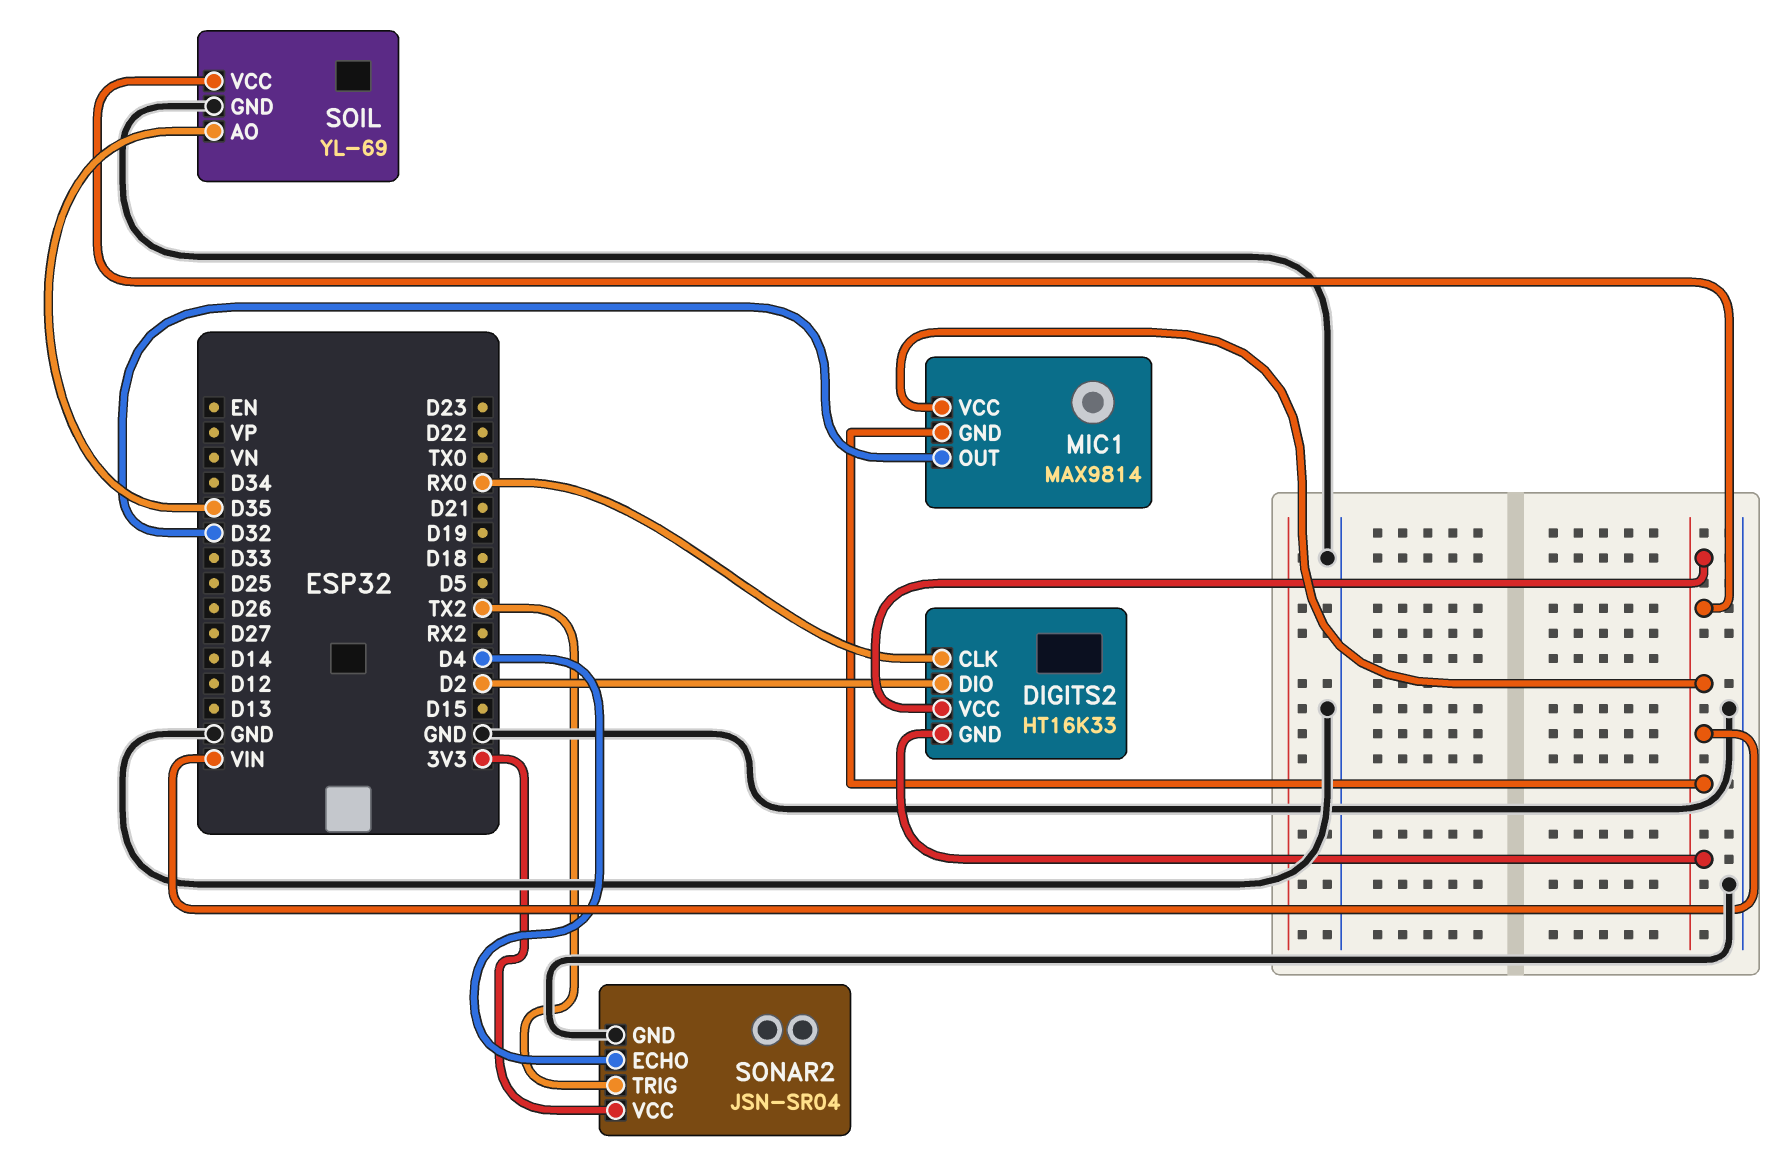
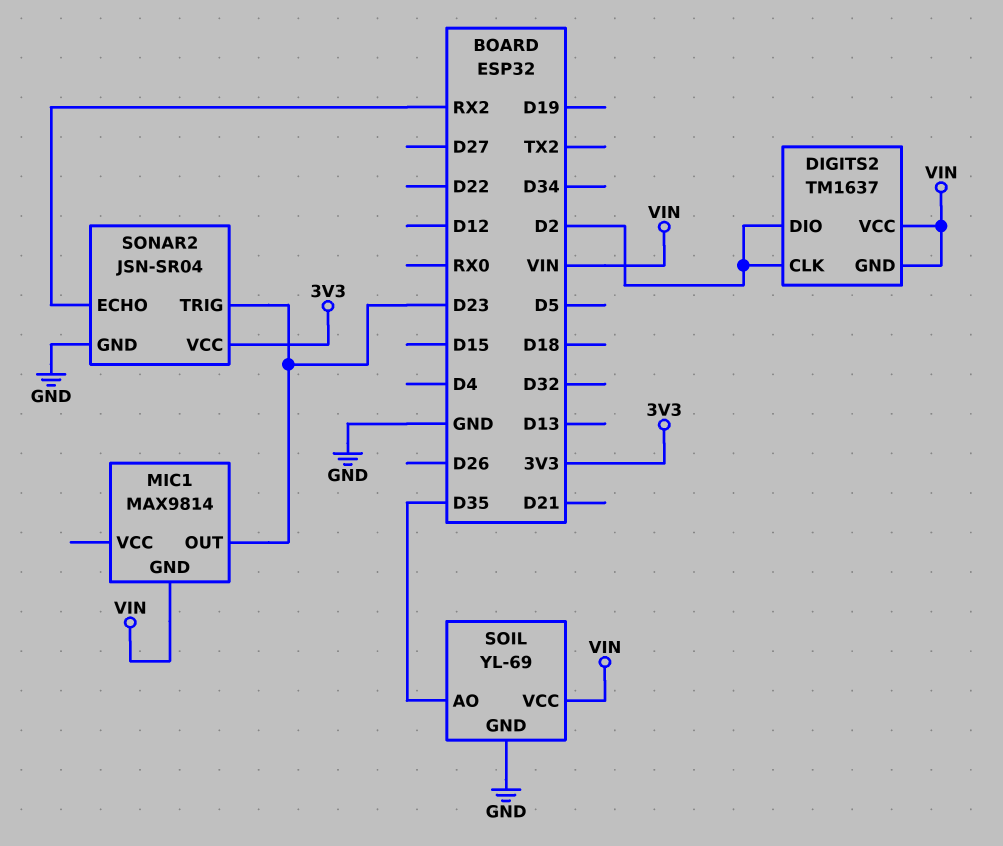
DIGITS2: HT16K33 -> TM1637
DIGITS2 pin CLK: RX0 -> D2
MIC1 pin OUT: D32 -> D23
MIC1 pin VCC: VIN -> none
SONAR2 pin ECHO: D4 -> RX2
SONAR2 pin TRIG: TX2 -> D23

